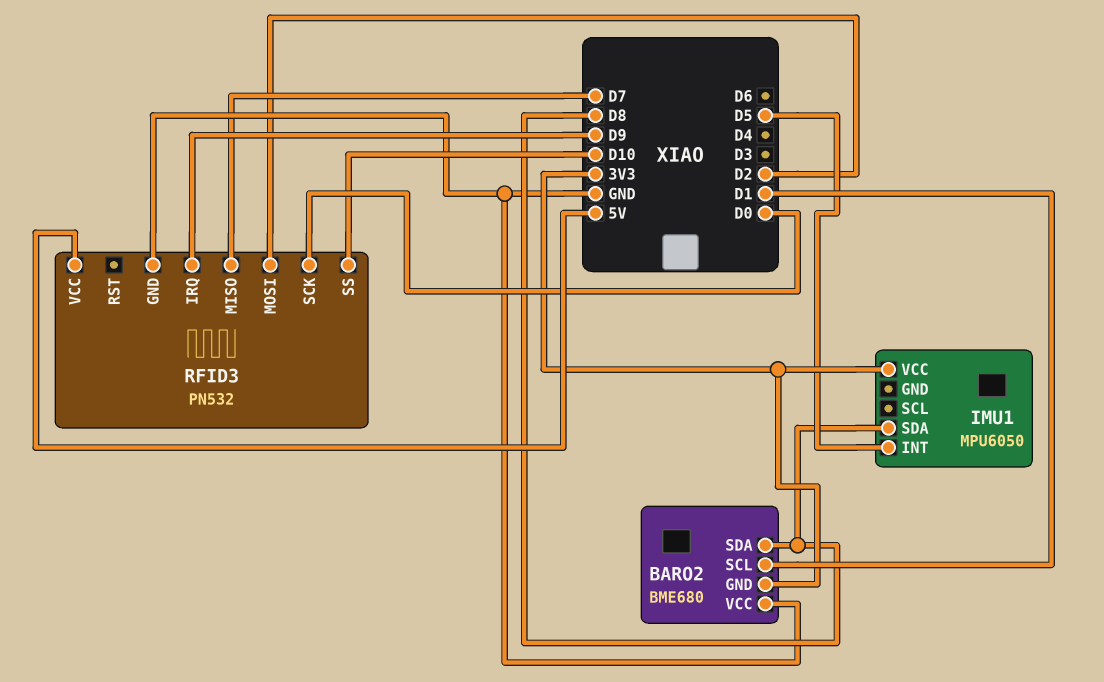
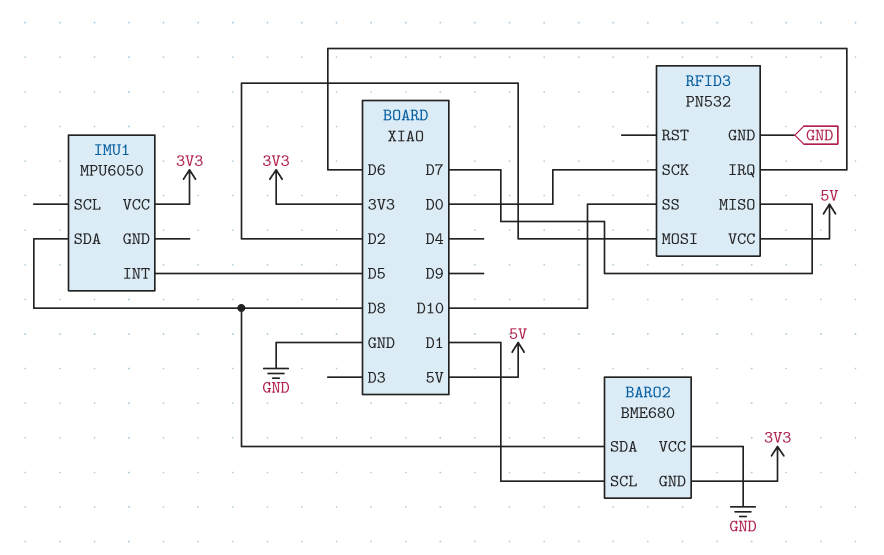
RFID3 pin IRQ: D9 -> D6

